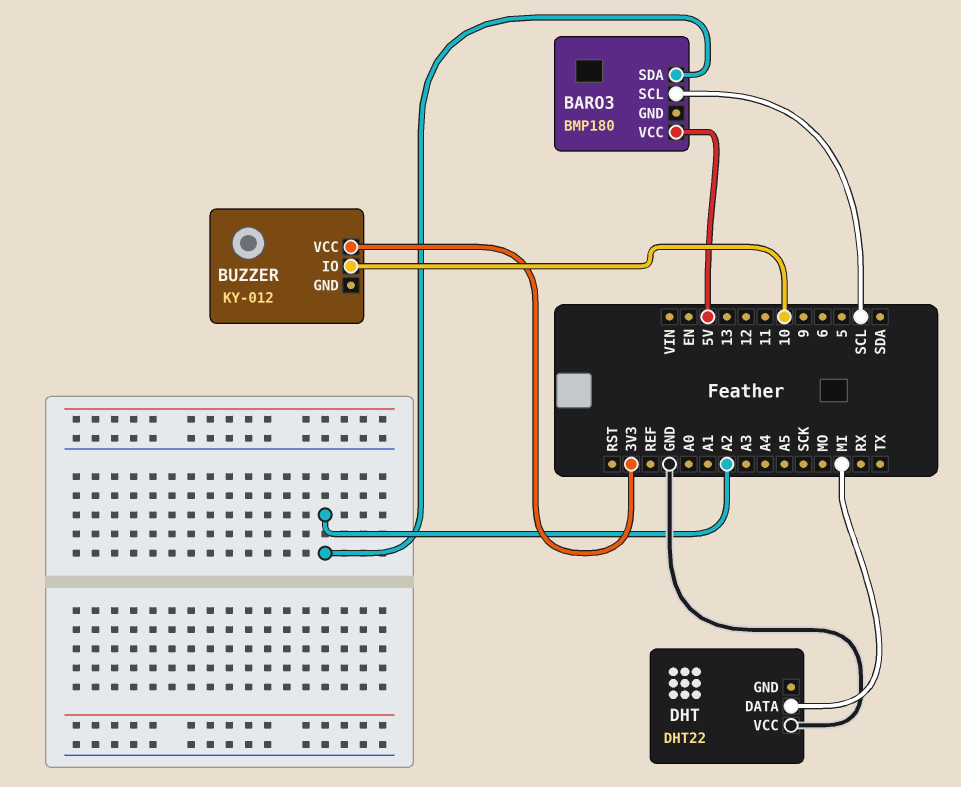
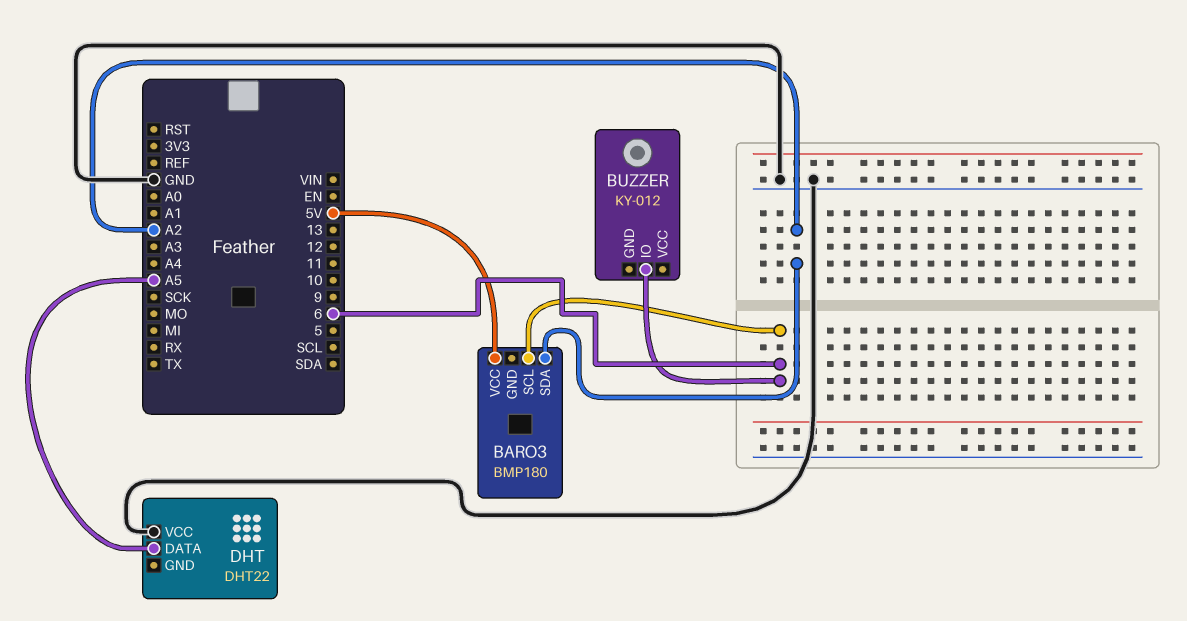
BARO3 pin SCL: SCL -> 6
BUZZER pin IO: 10 -> 6
BUZZER pin VCC: 3V3 -> none
DHT pin DATA: MI -> A5

